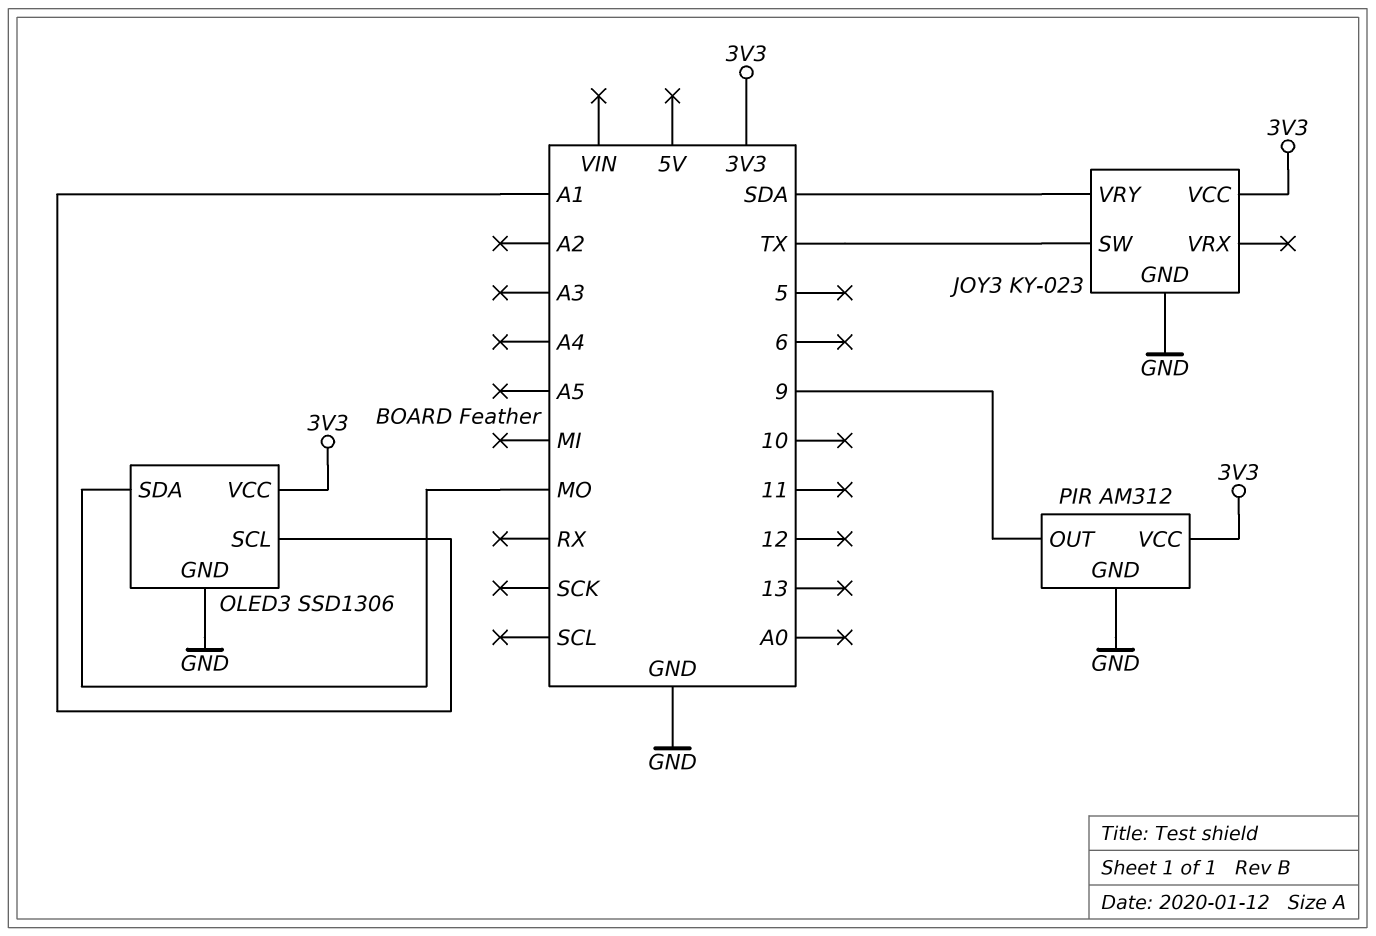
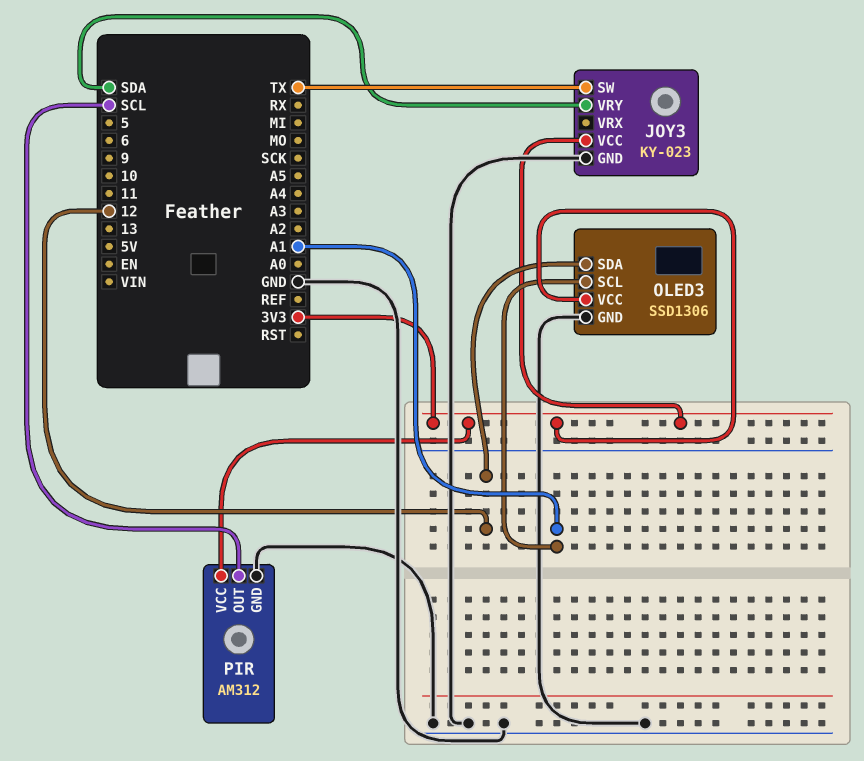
OLED3 pin SDA: MO -> 12
PIR pin OUT: 9 -> SCL

